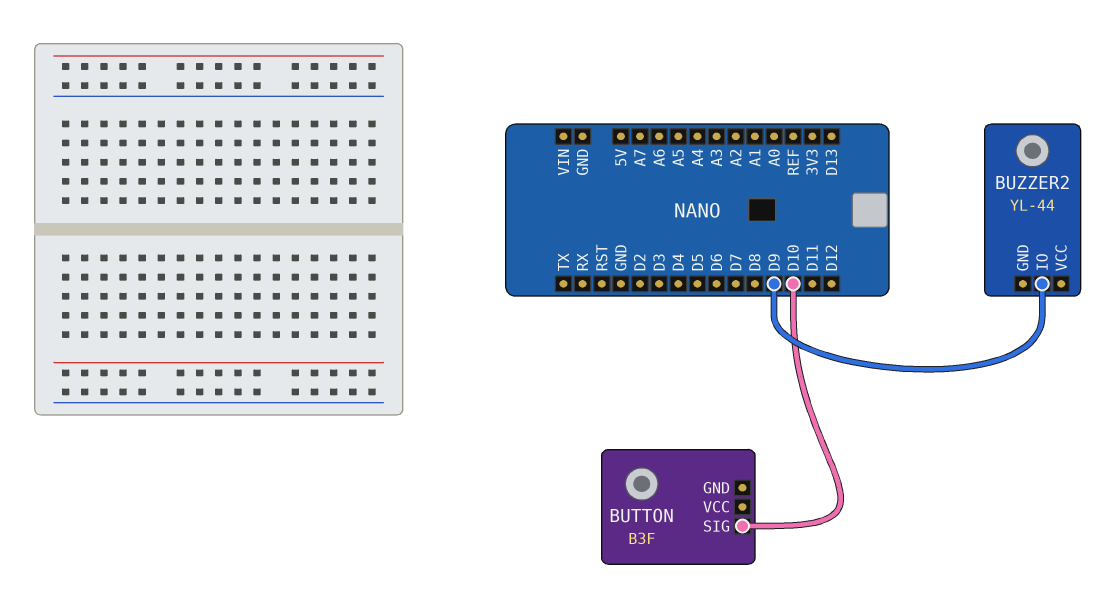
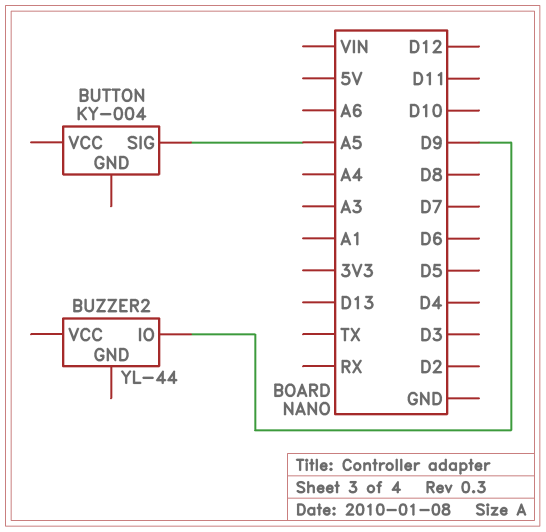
BUTTON: B3F -> KY-004
BUTTON pin SIG: D10 -> A5

